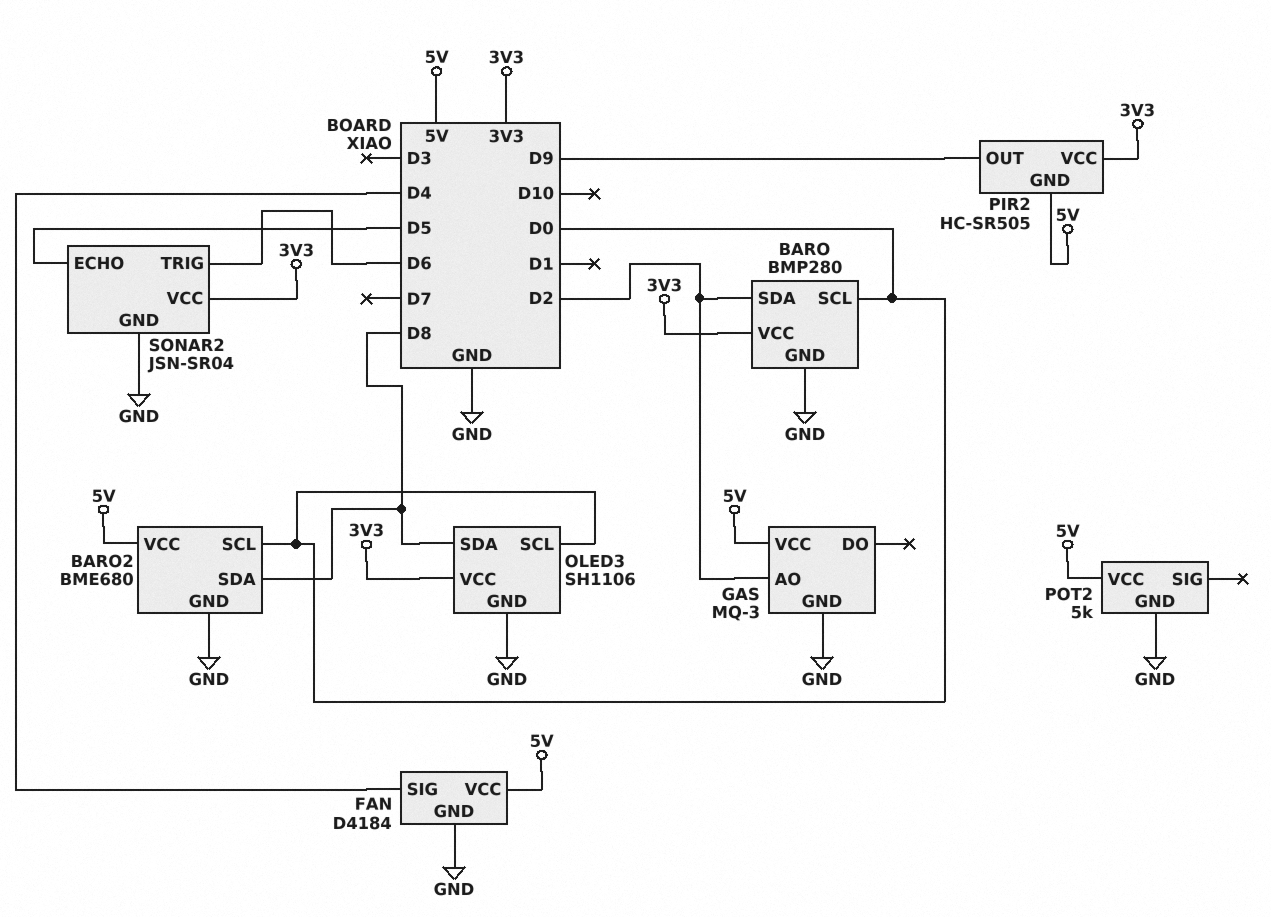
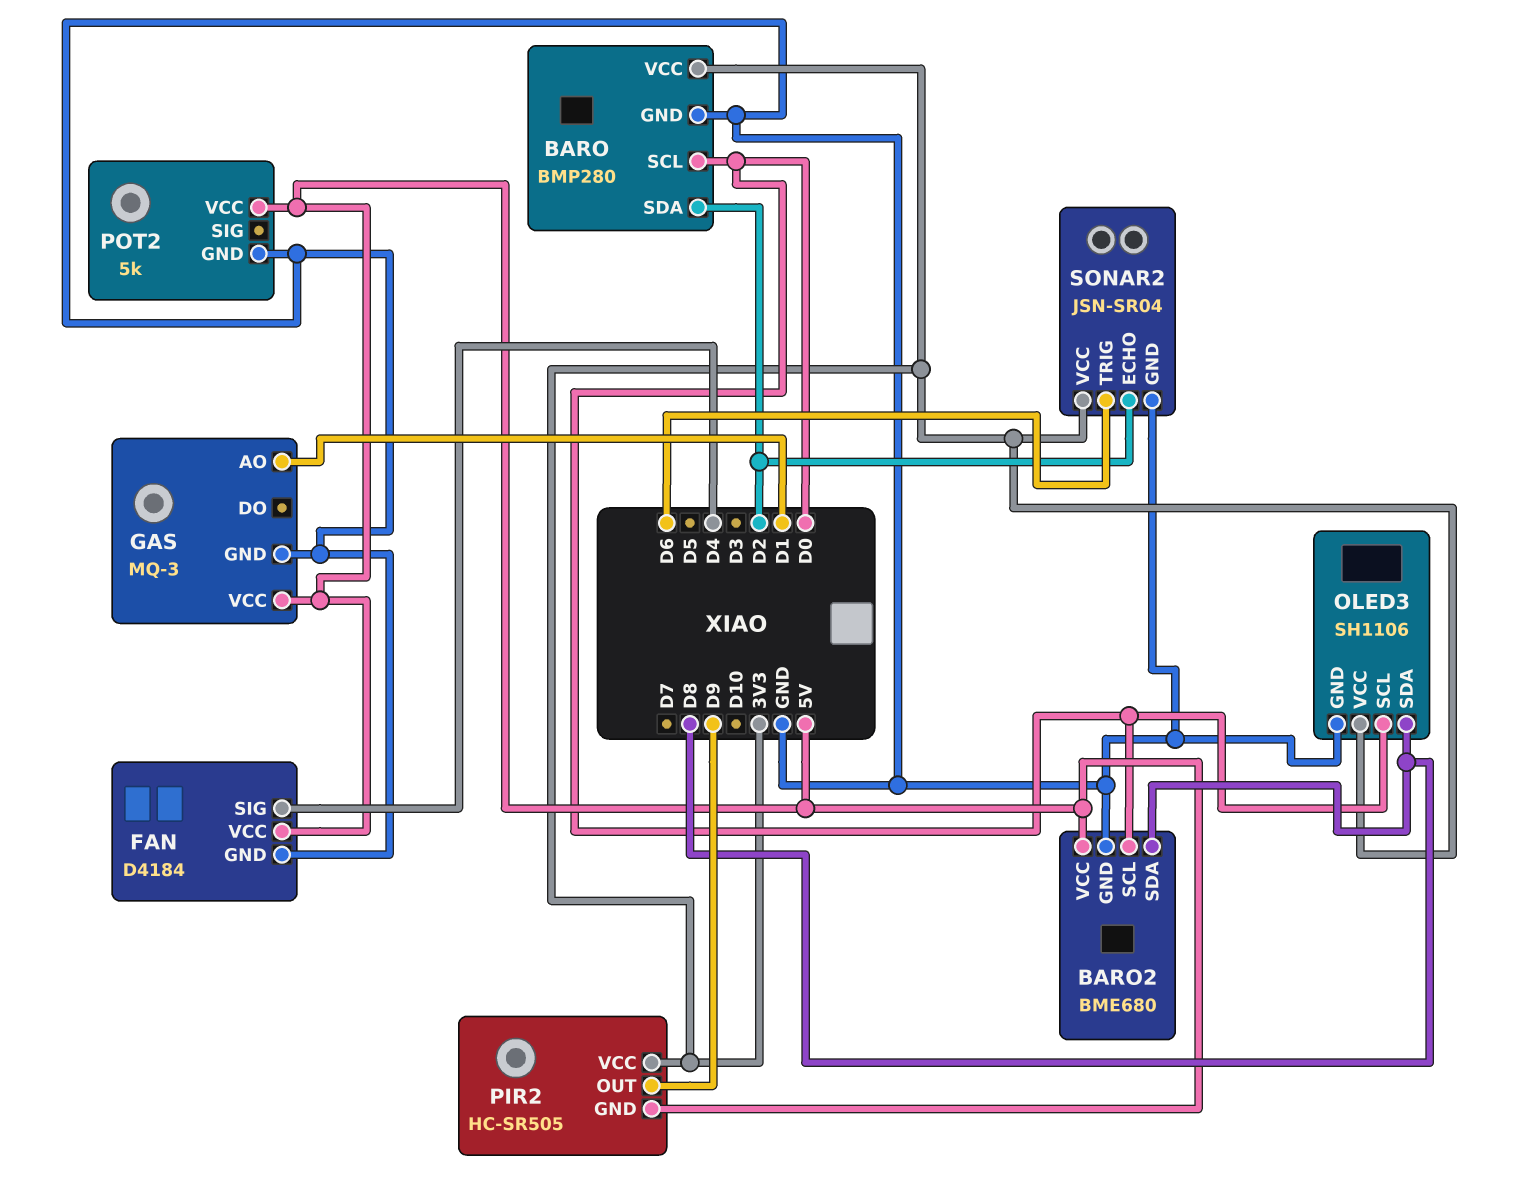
GAS pin AO: D2 -> D1
SONAR2 pin ECHO: D5 -> D2

